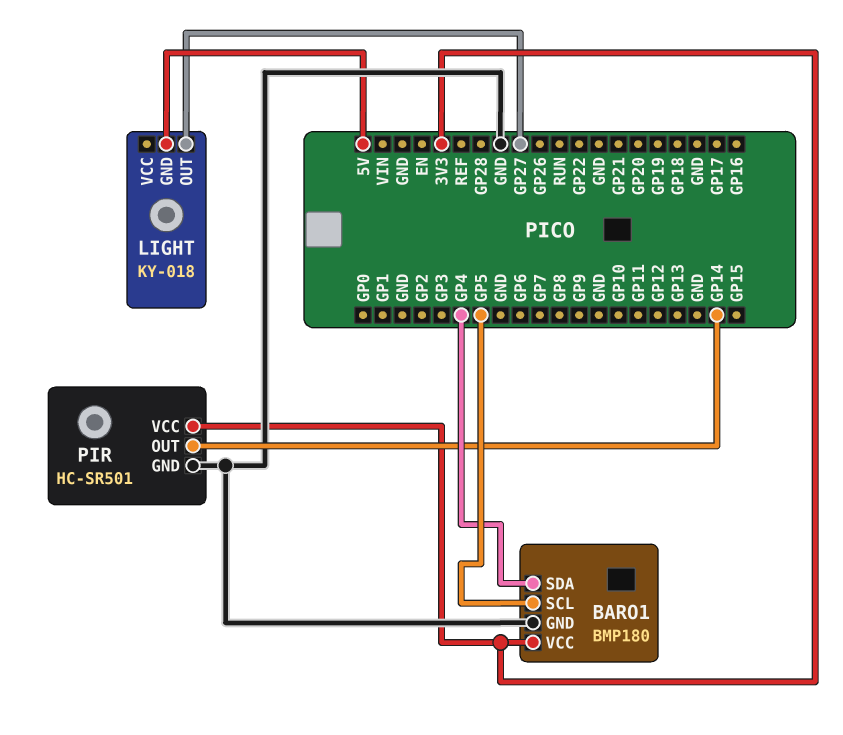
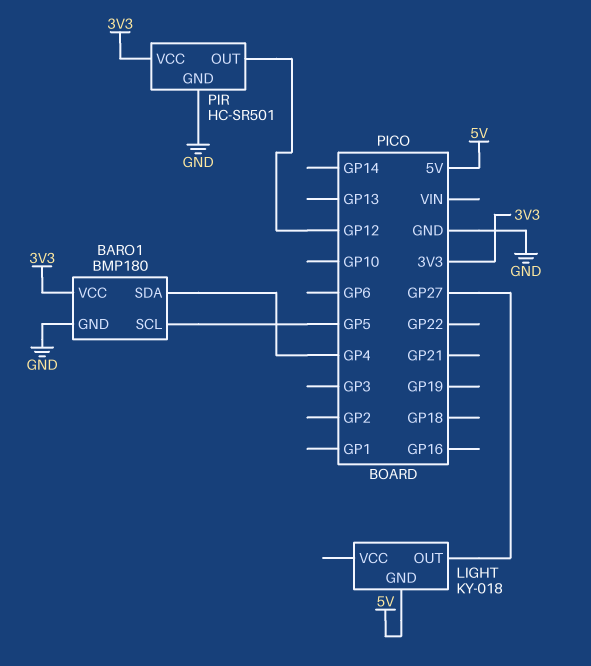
PIR pin OUT: GP14 -> GP12

